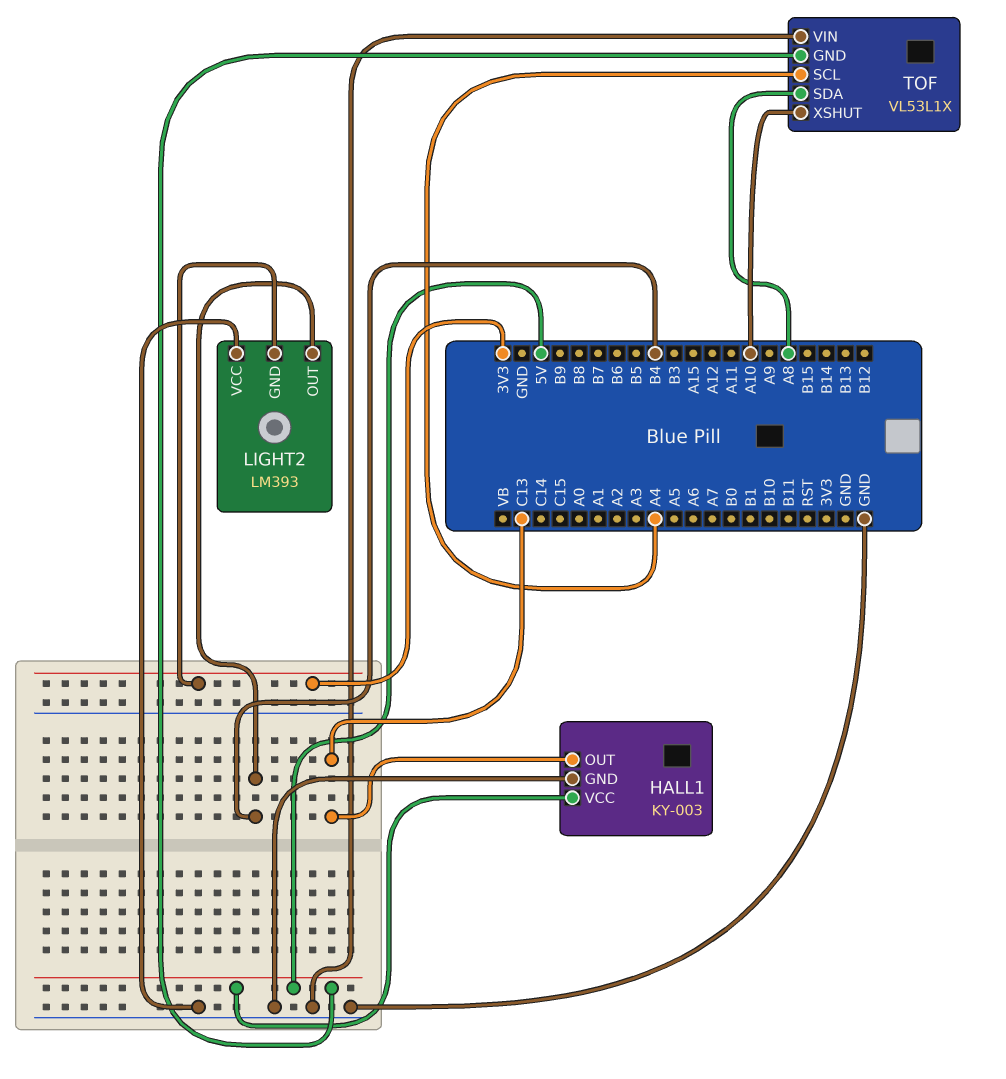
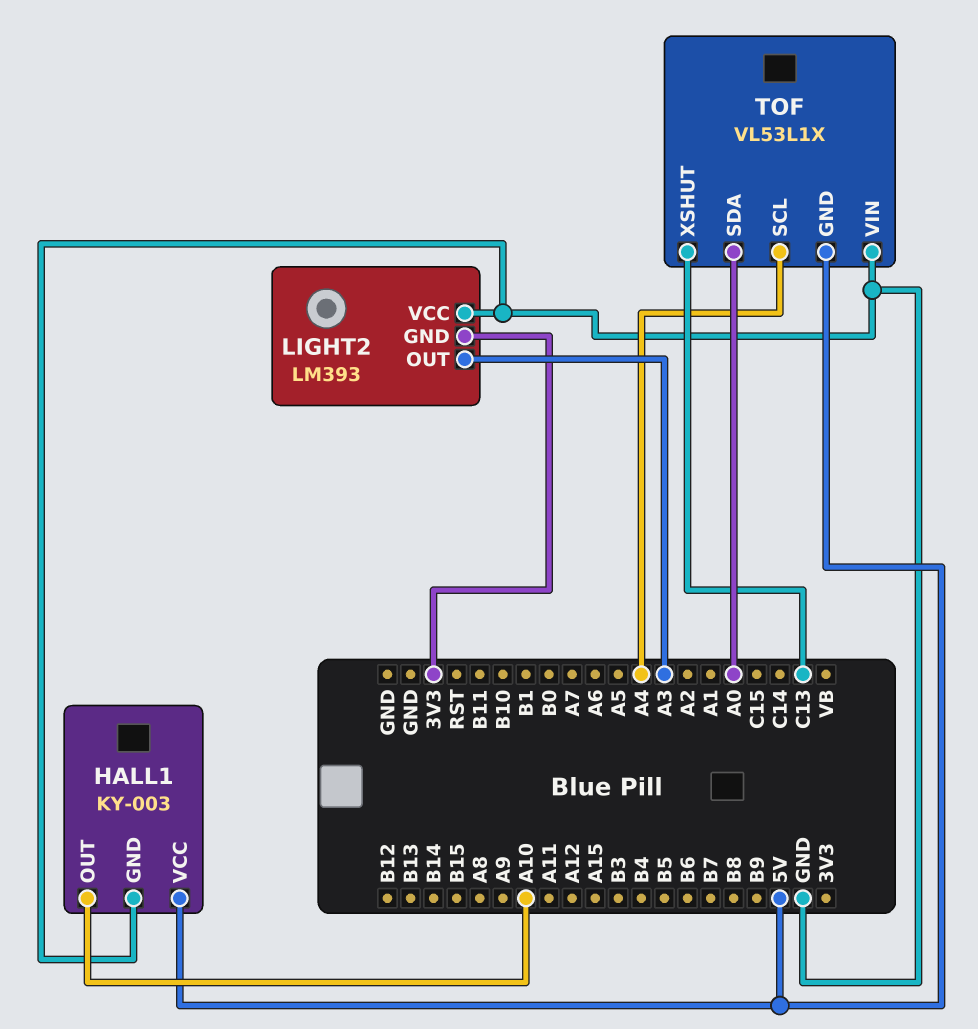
HALL1 pin OUT: C13 -> A10
LIGHT2 pin OUT: B4 -> A3
TOF pin SDA: A8 -> A0
TOF pin XSHUT: A10 -> C13

